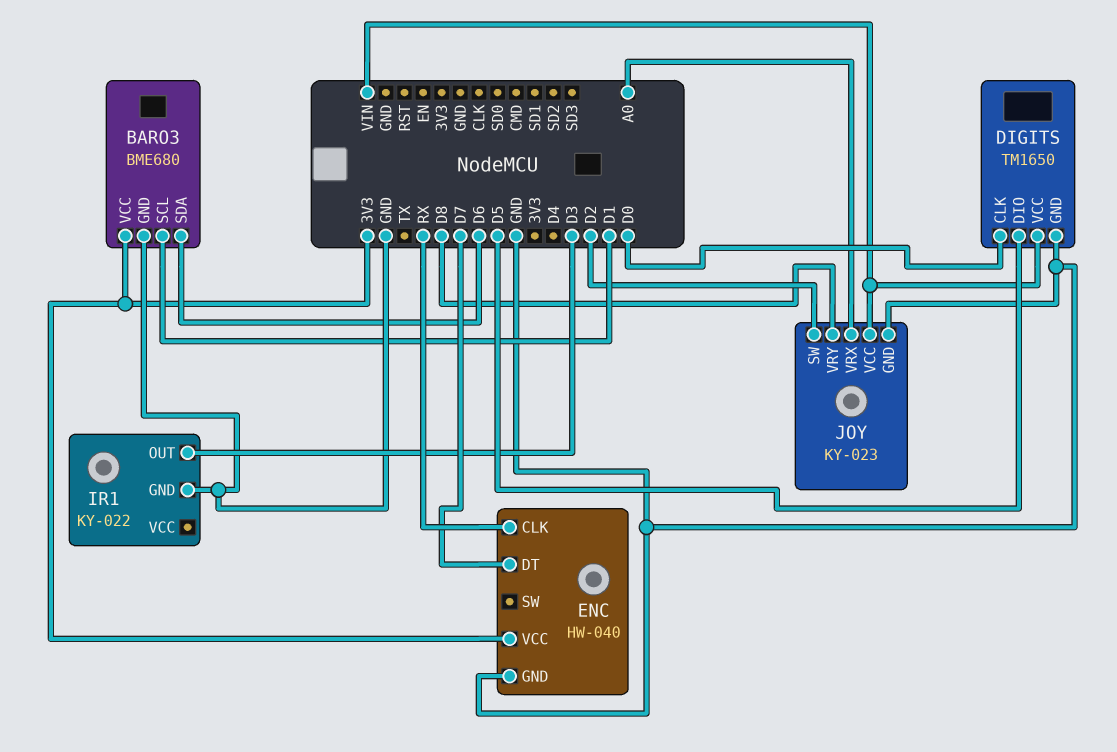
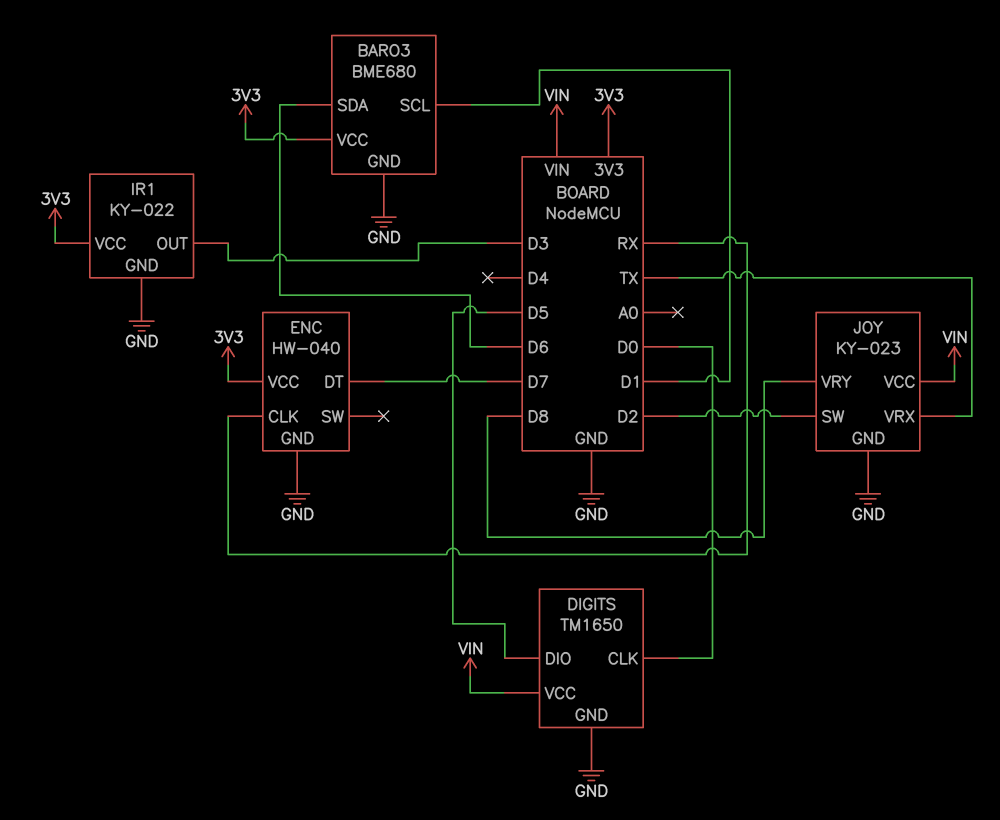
IR1 pin VCC: none -> 3V3
JOY pin VRX: A0 -> TX

